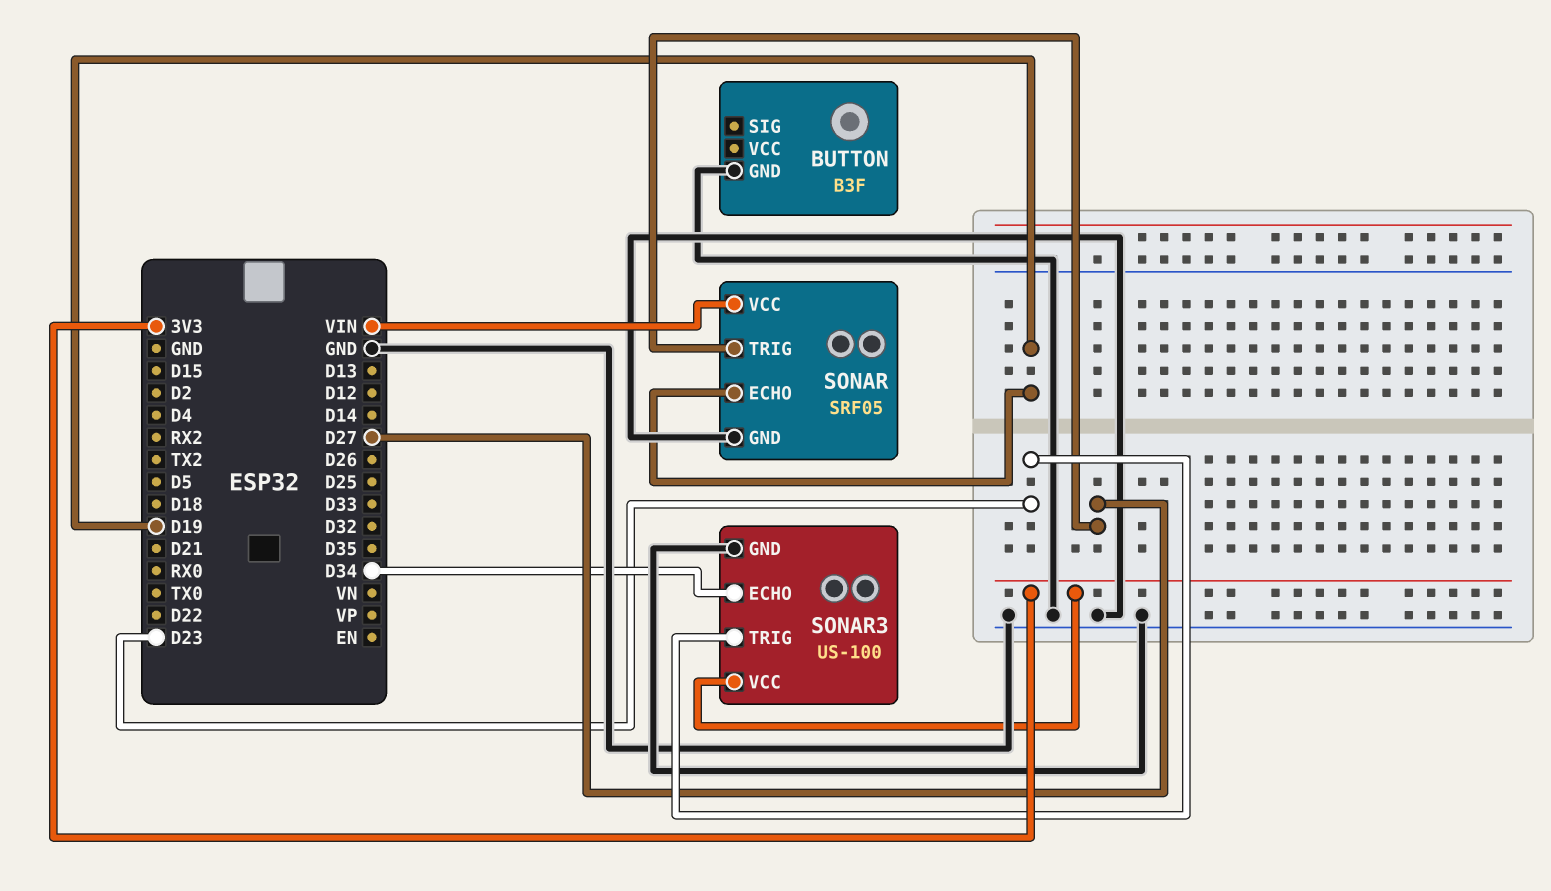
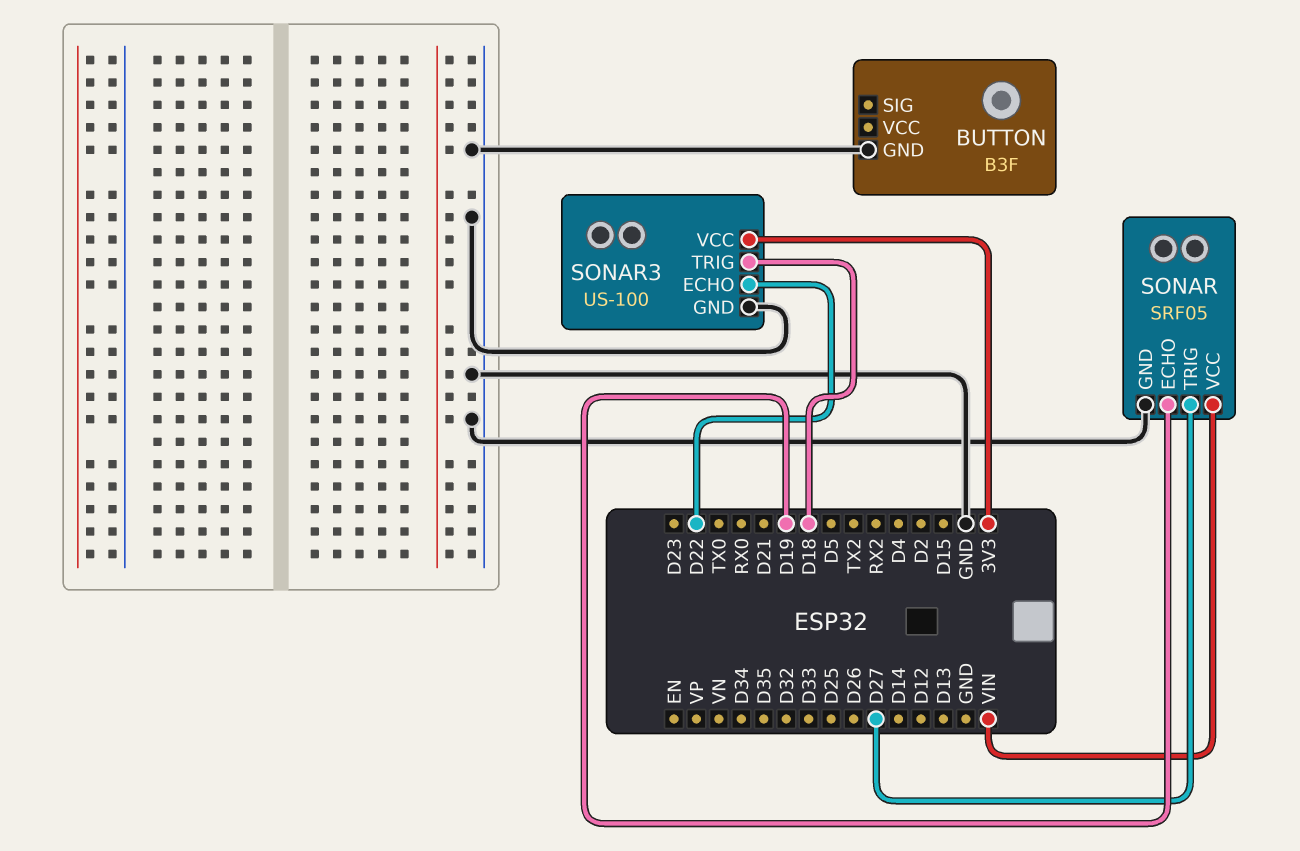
SONAR3 pin ECHO: D34 -> D22
SONAR3 pin TRIG: D23 -> D18

